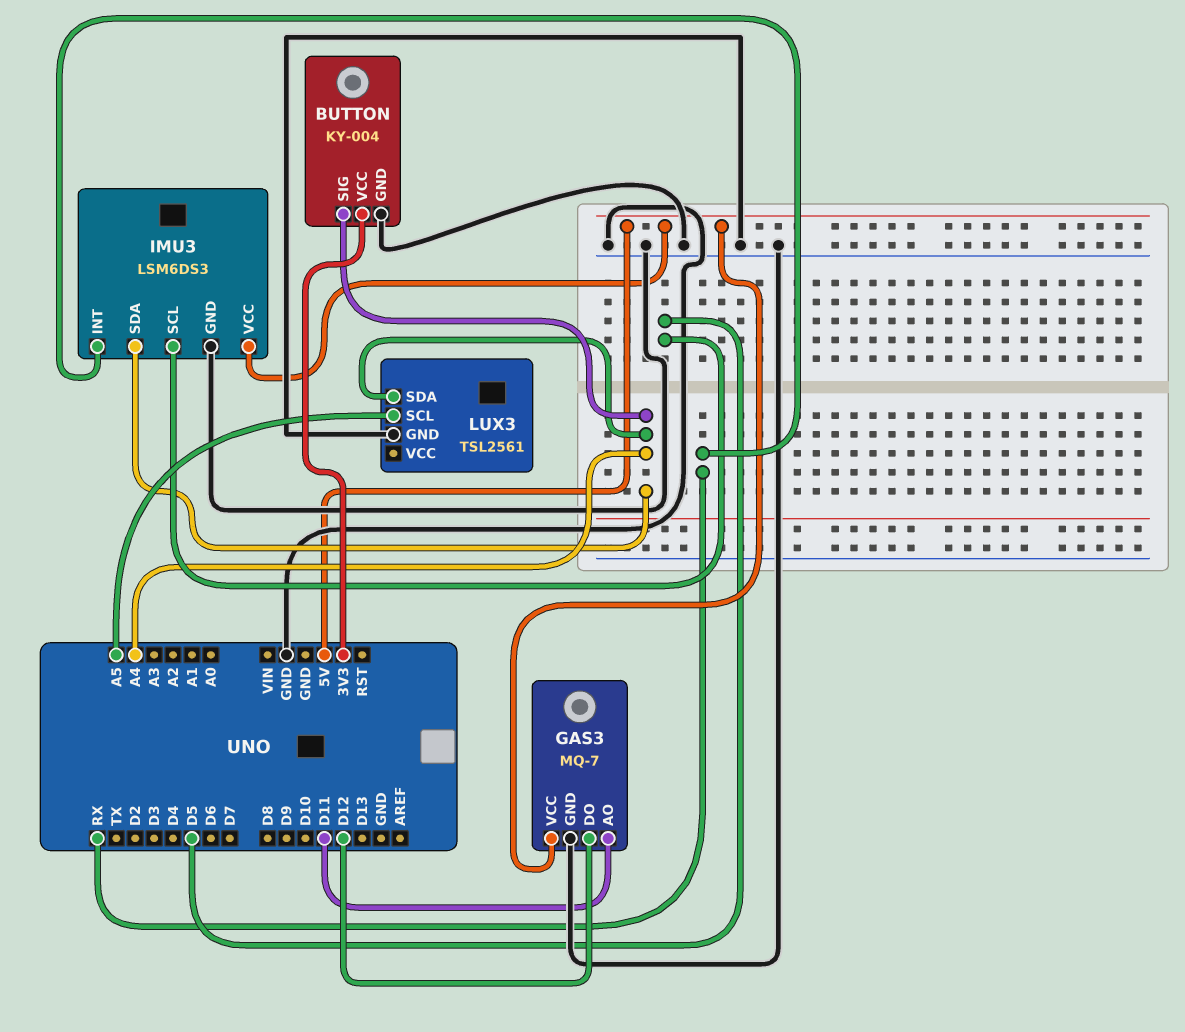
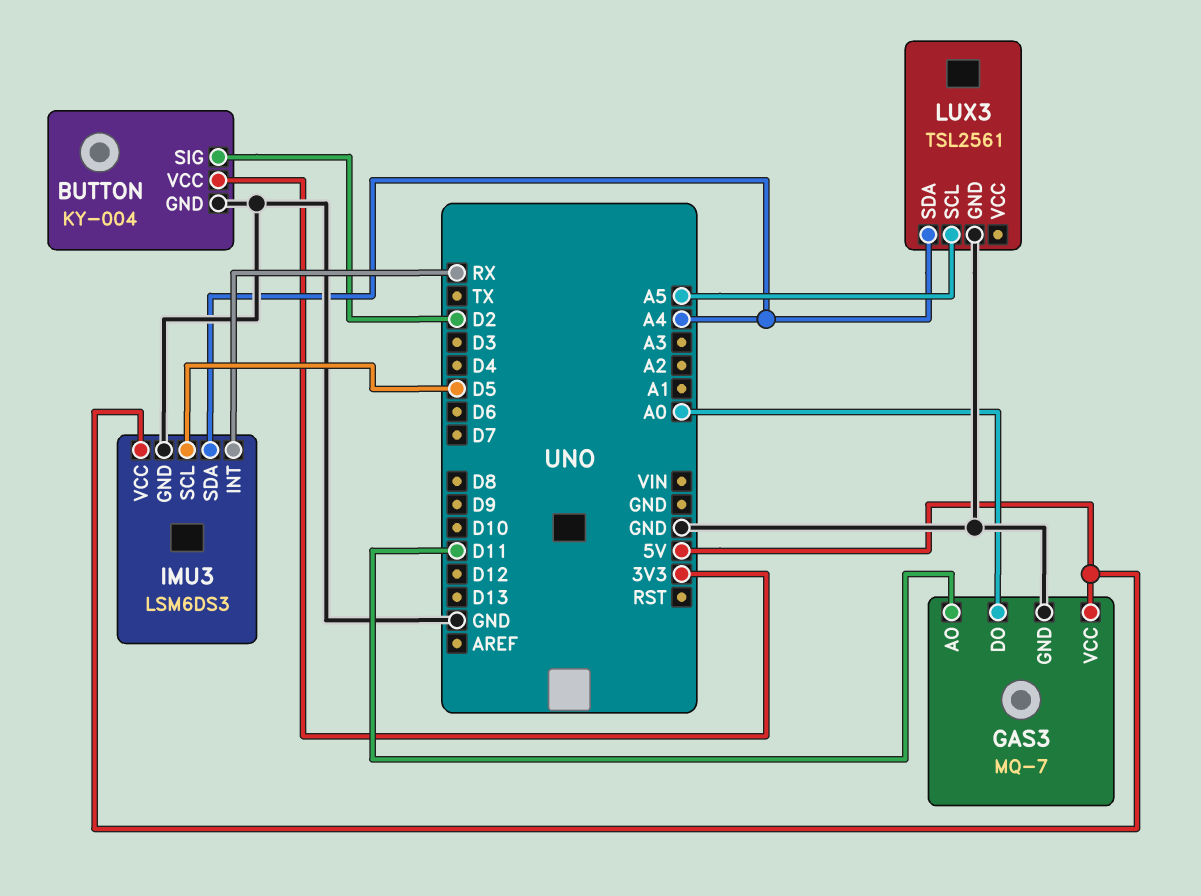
BUTTON pin SIG: A4 -> D2
GAS3 pin DO: D12 -> A0

